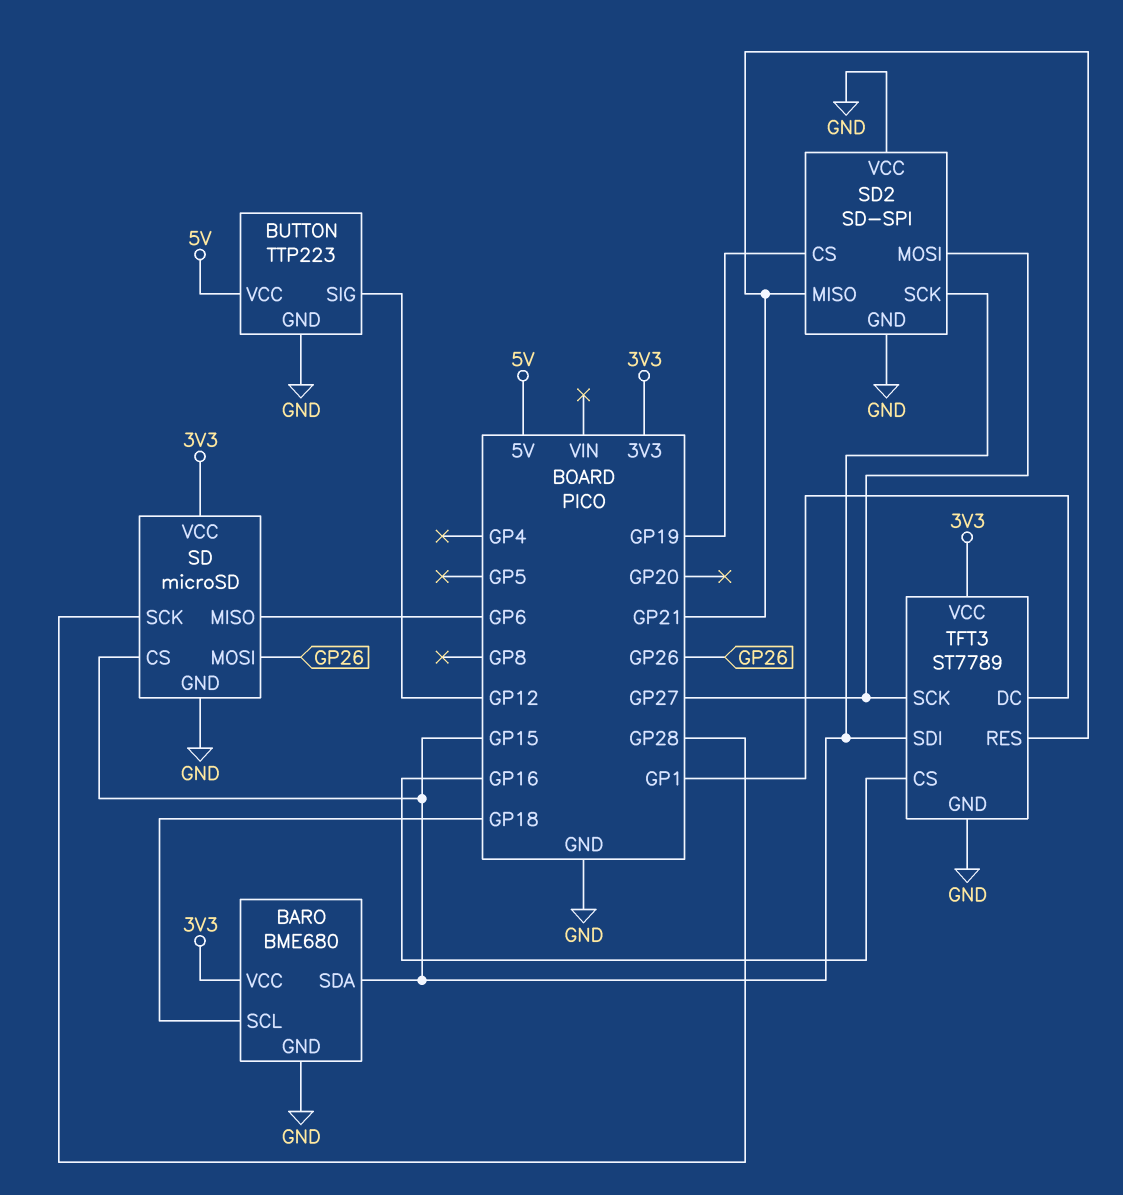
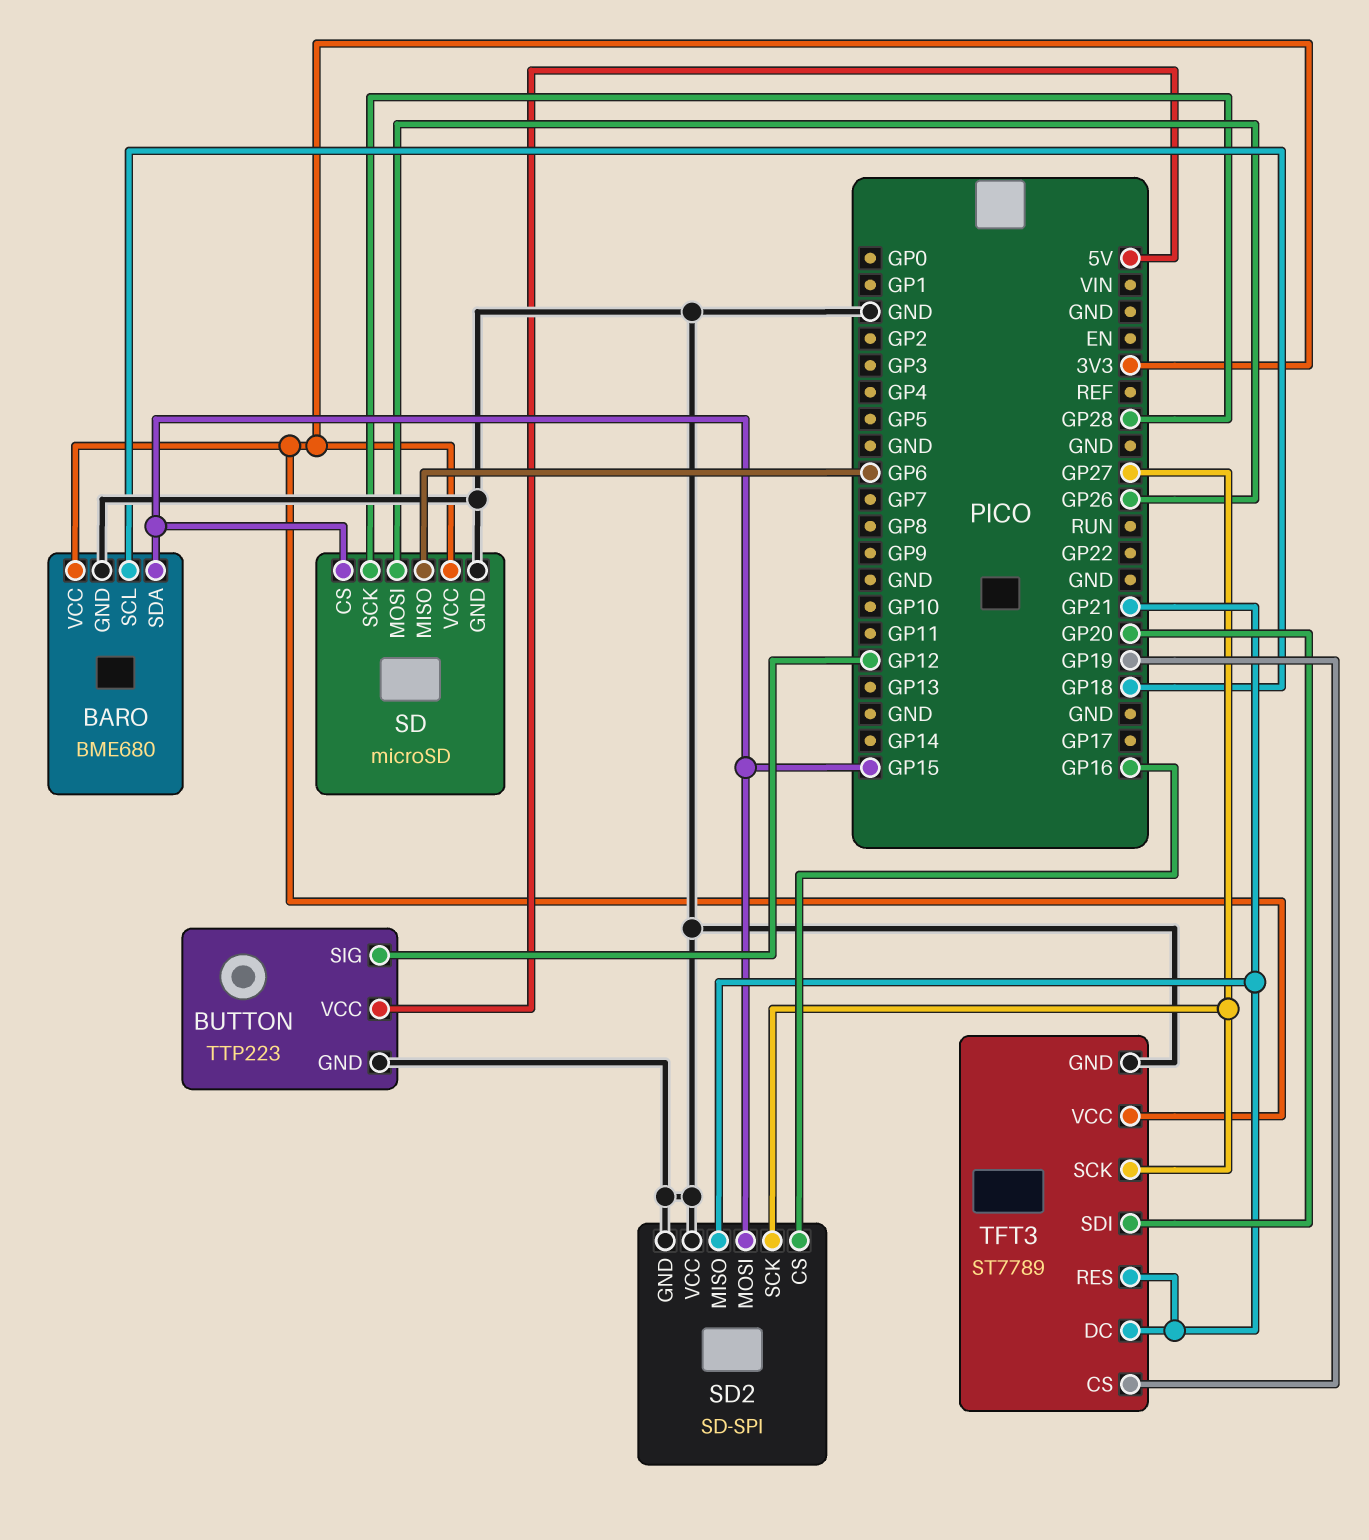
SD2 pin CS: GP19 -> GP16
SD2 pin MOSI: GP27 -> GP15
SD2 pin SCK: GP15 -> GP27
TFT3 pin CS: GP16 -> GP19
TFT3 pin DC: GP1 -> GP21
TFT3 pin SDI: GP15 -> GP20

